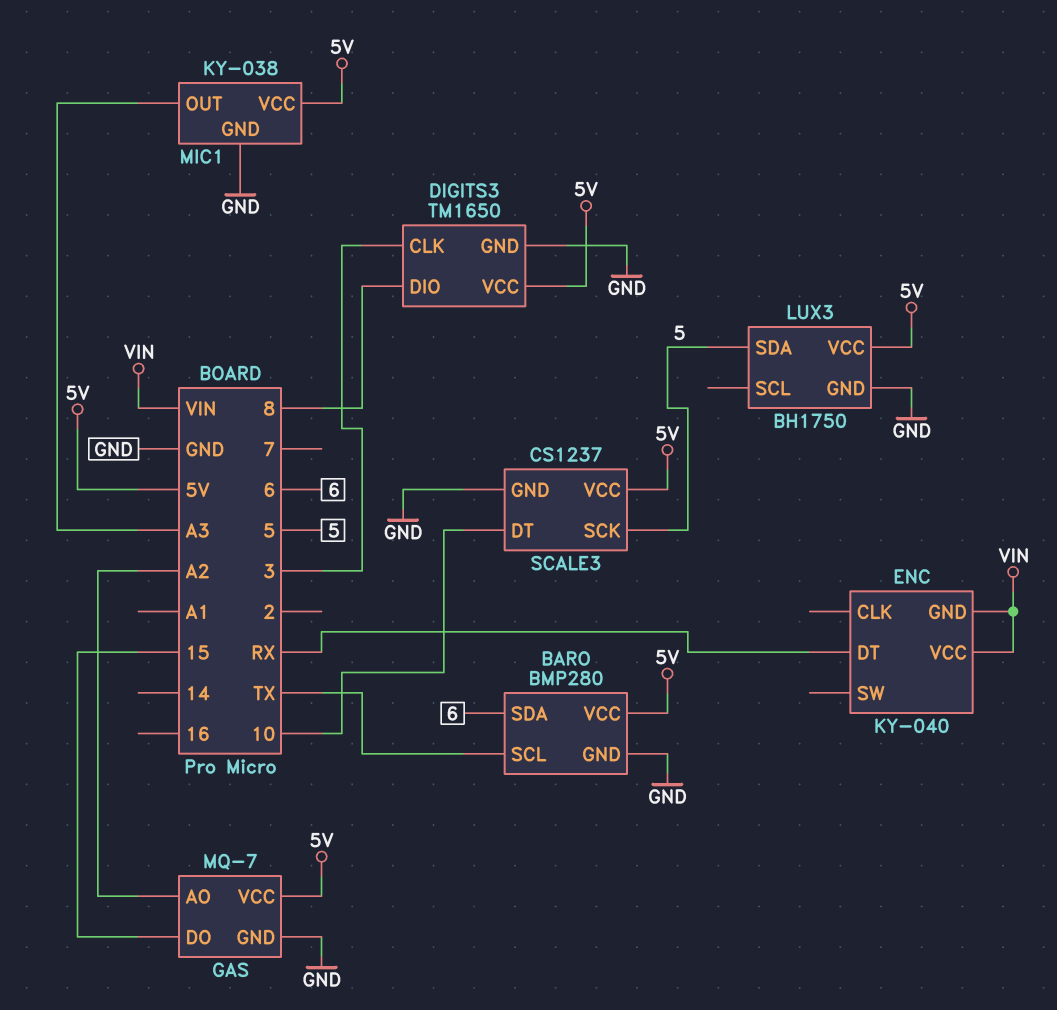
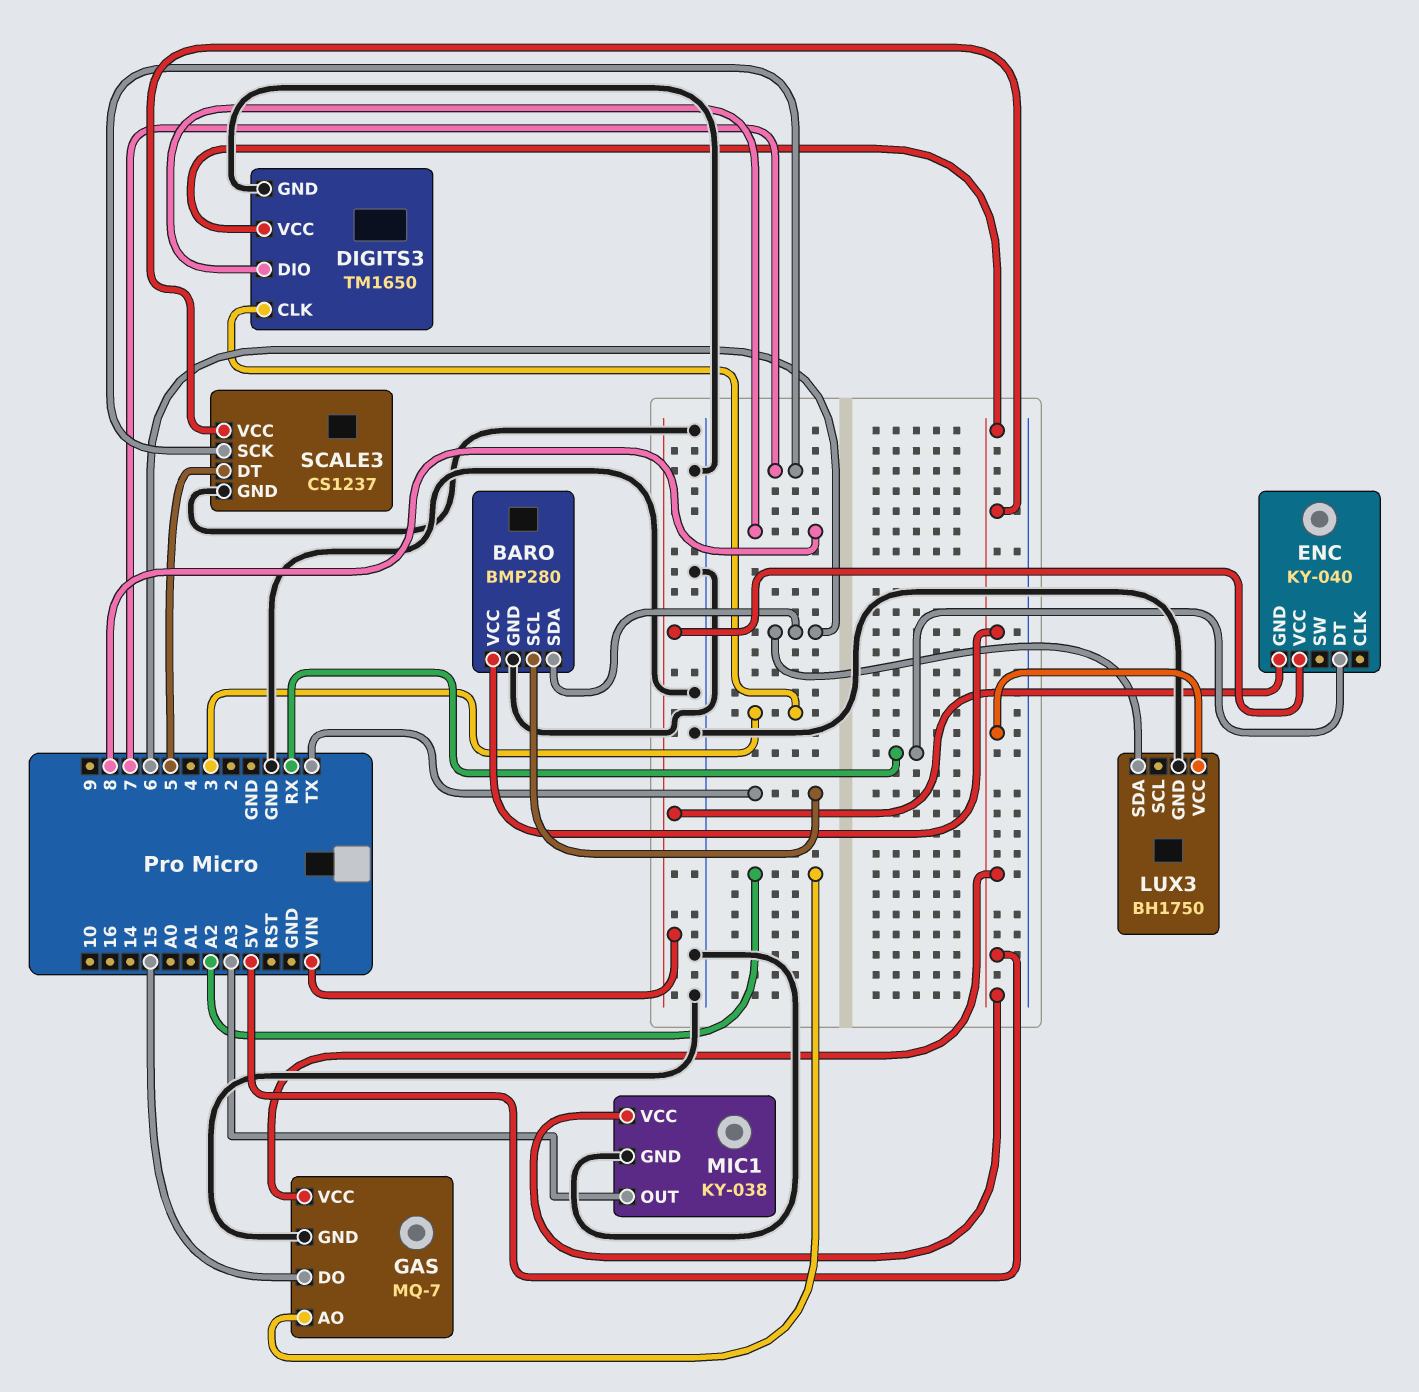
LUX3 pin SDA: 5 -> 6
SCALE3 pin DT: 10 -> 5
SCALE3 pin SCK: 5 -> 7

